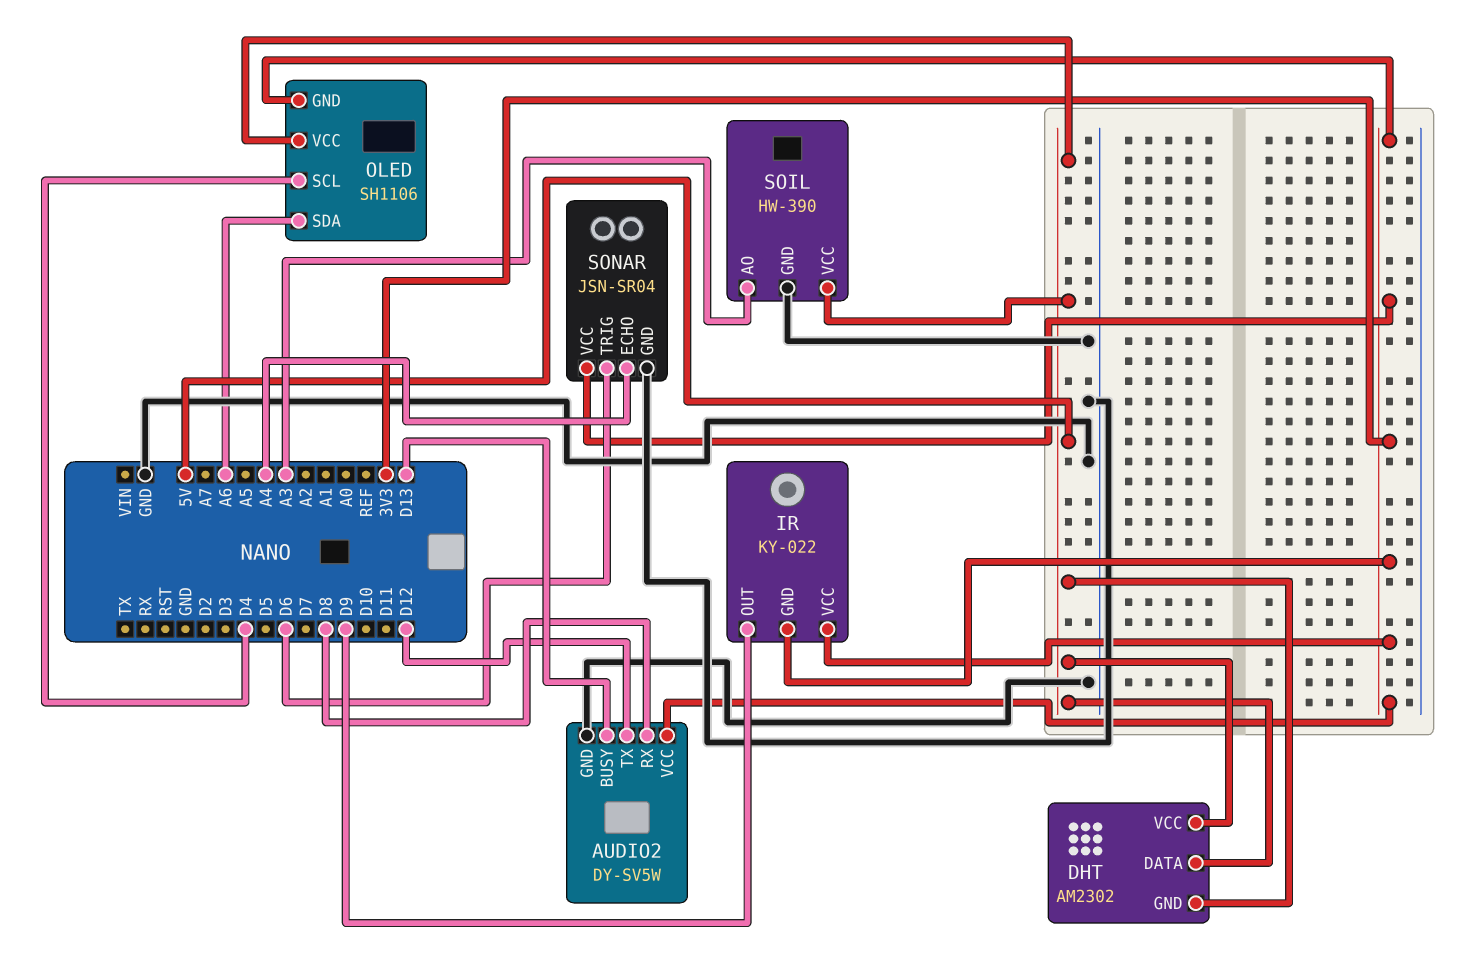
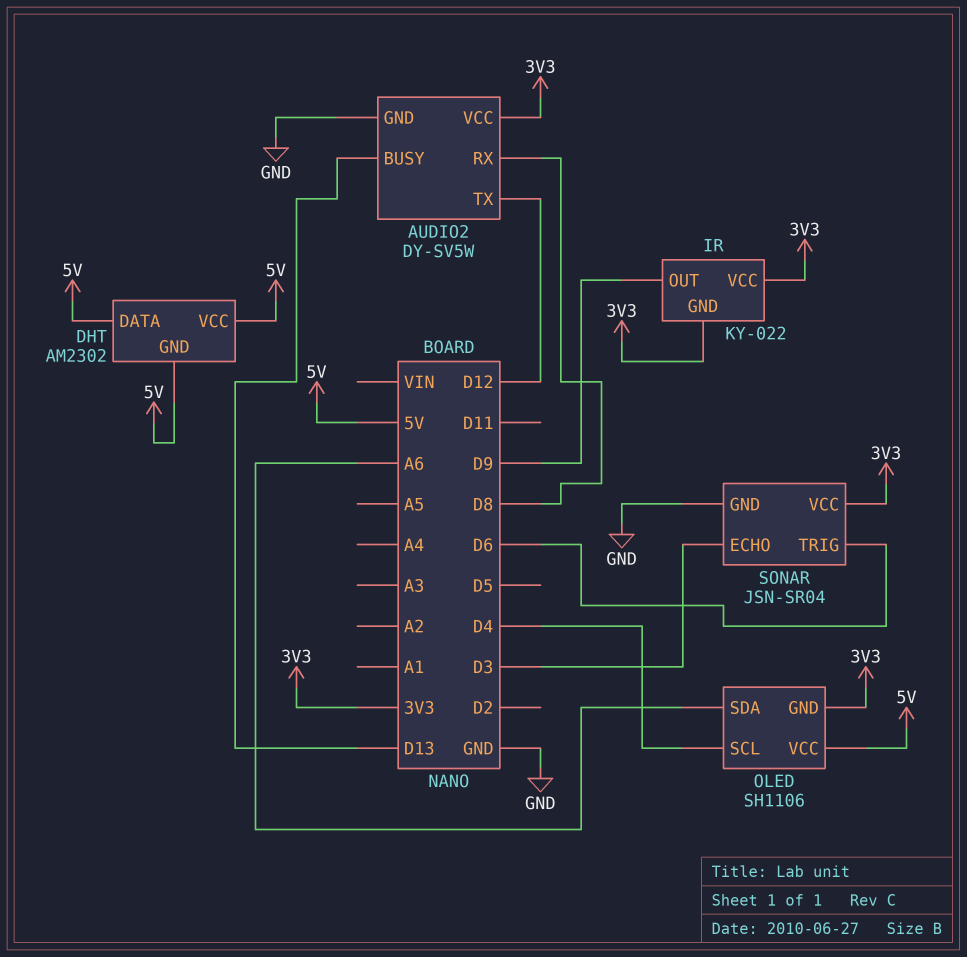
SOIL: HW-390 -> none
SOIL pin AO: A3 -> none
SOIL pin GND: GND -> none
SOIL pin VCC: 5V -> none
SONAR pin ECHO: A4 -> D3

